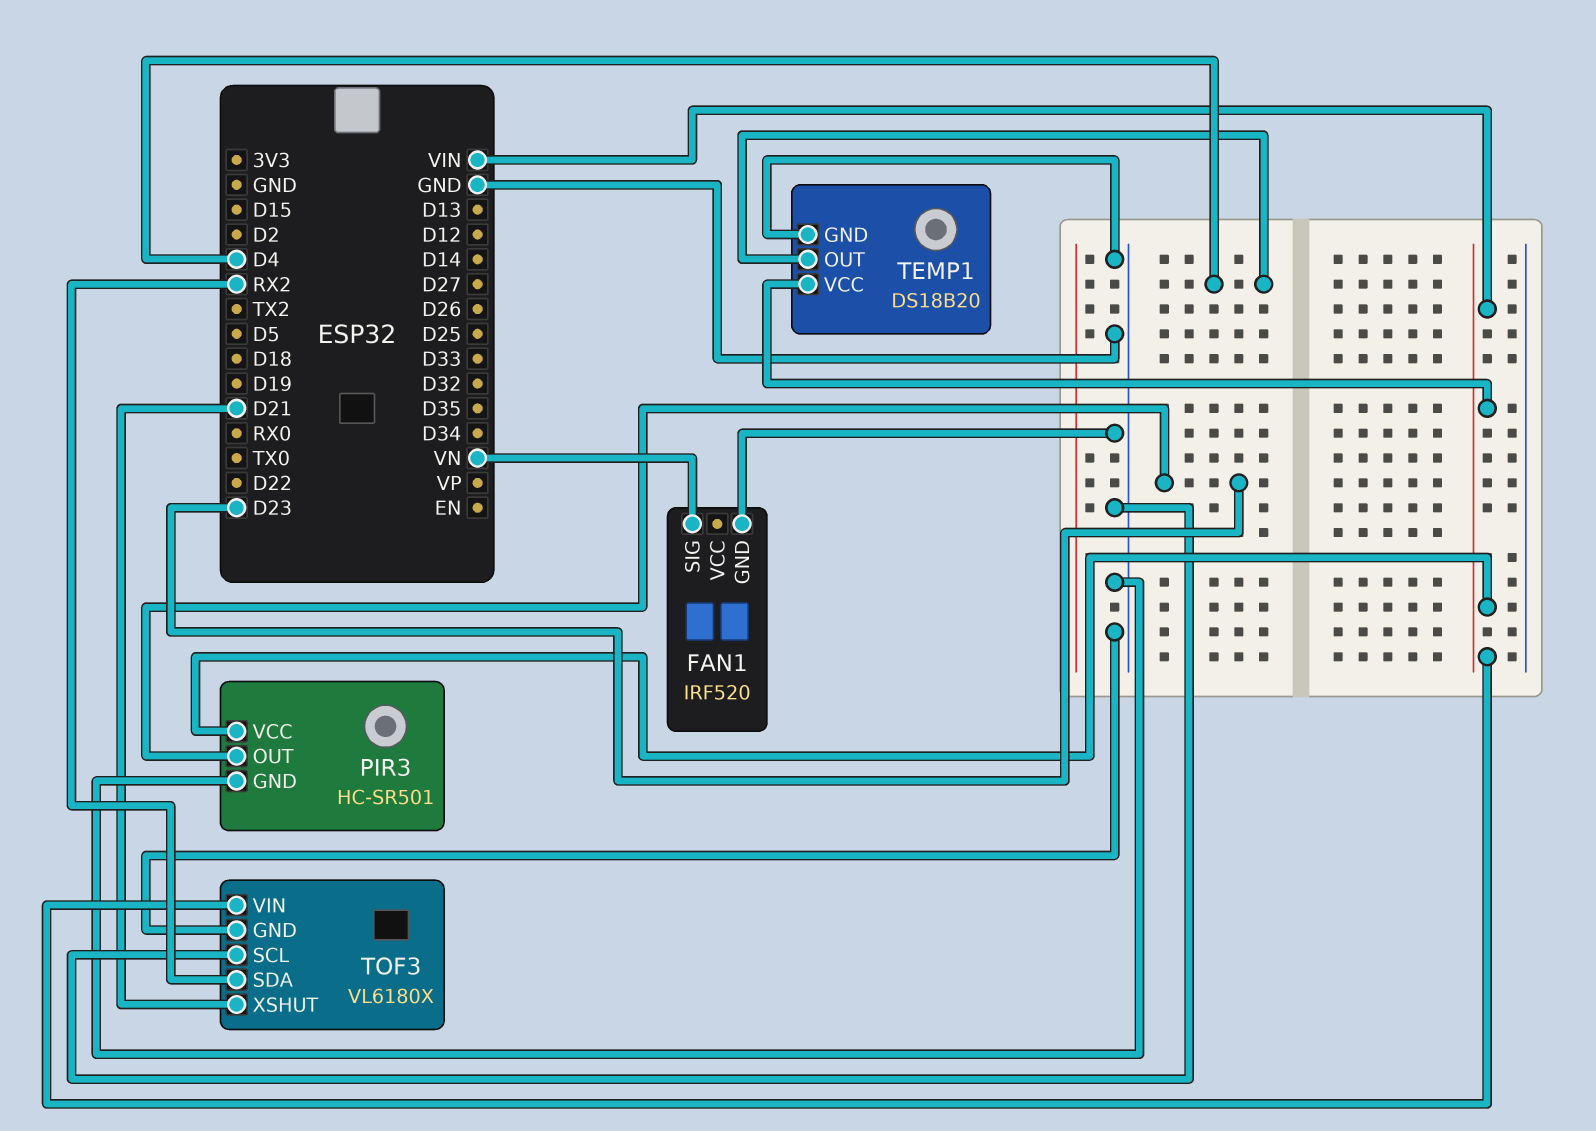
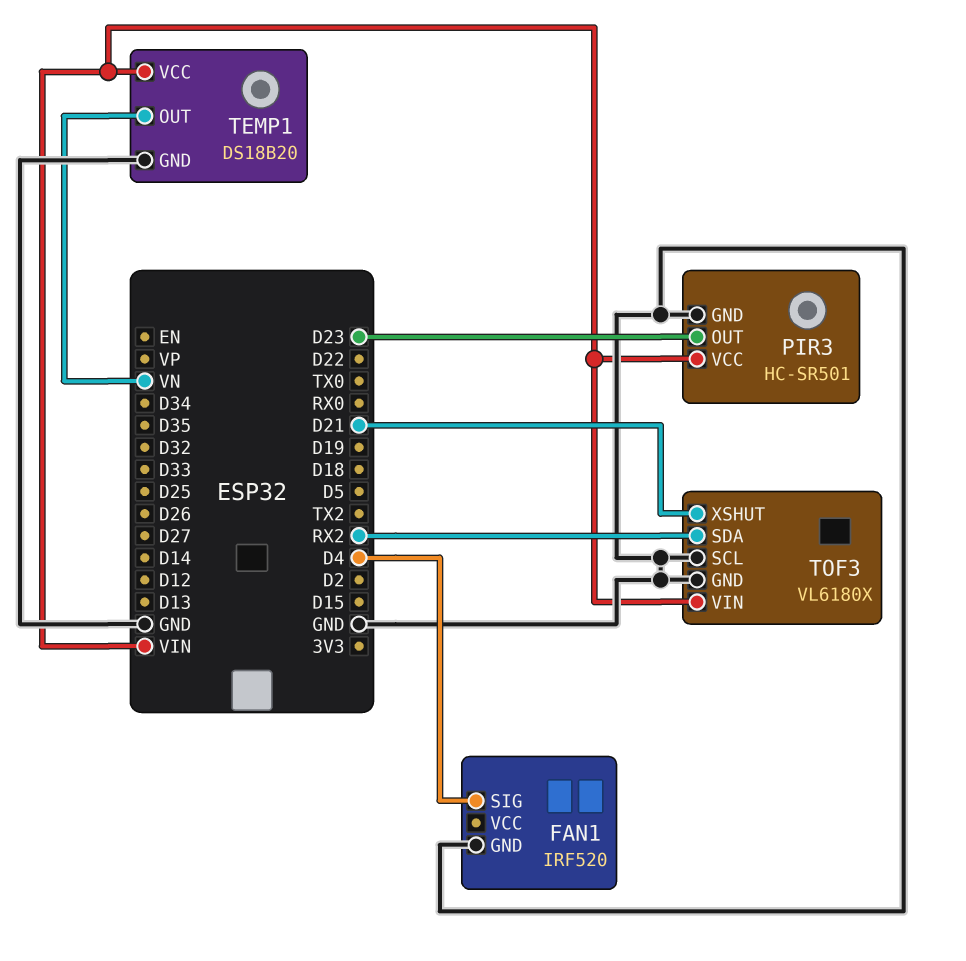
FAN1 pin SIG: VN -> D4
TEMP1 pin OUT: D4 -> VN

